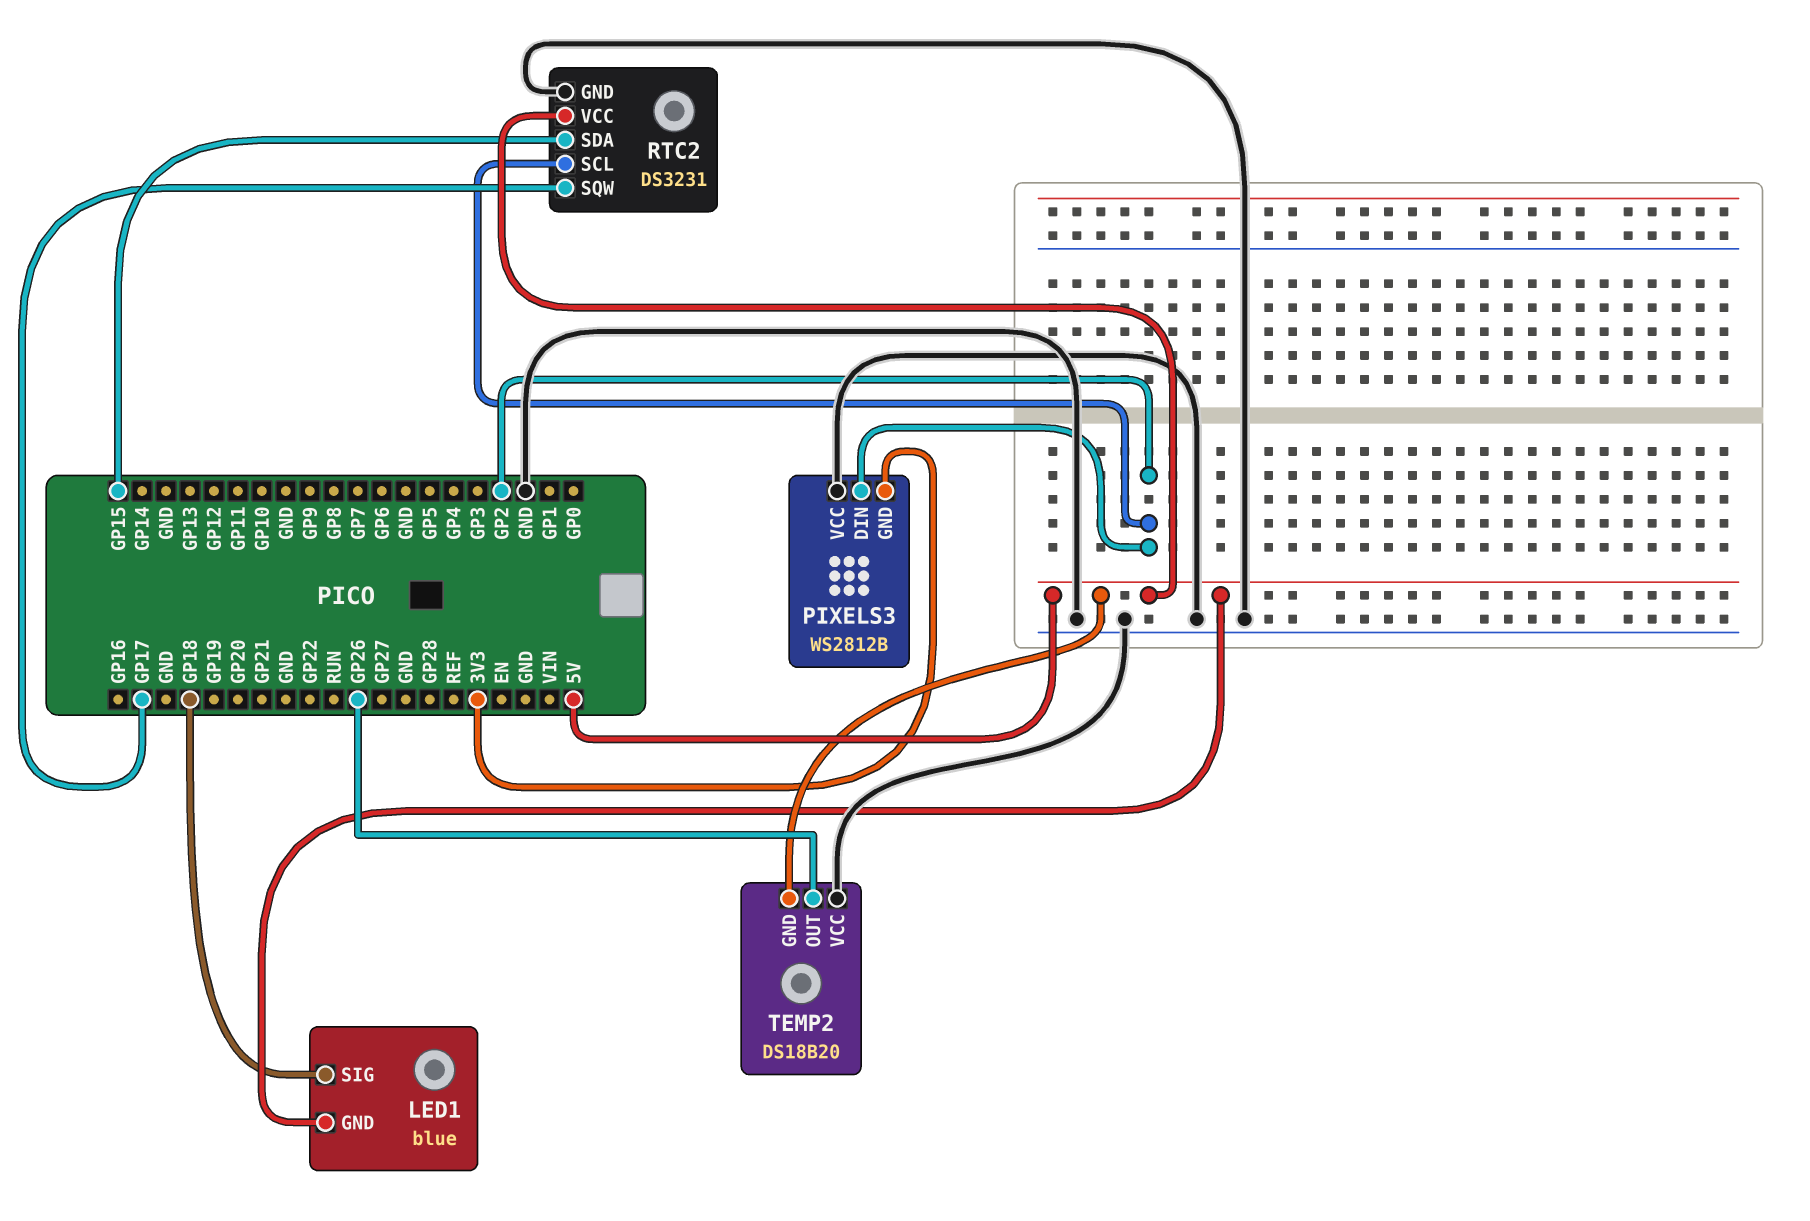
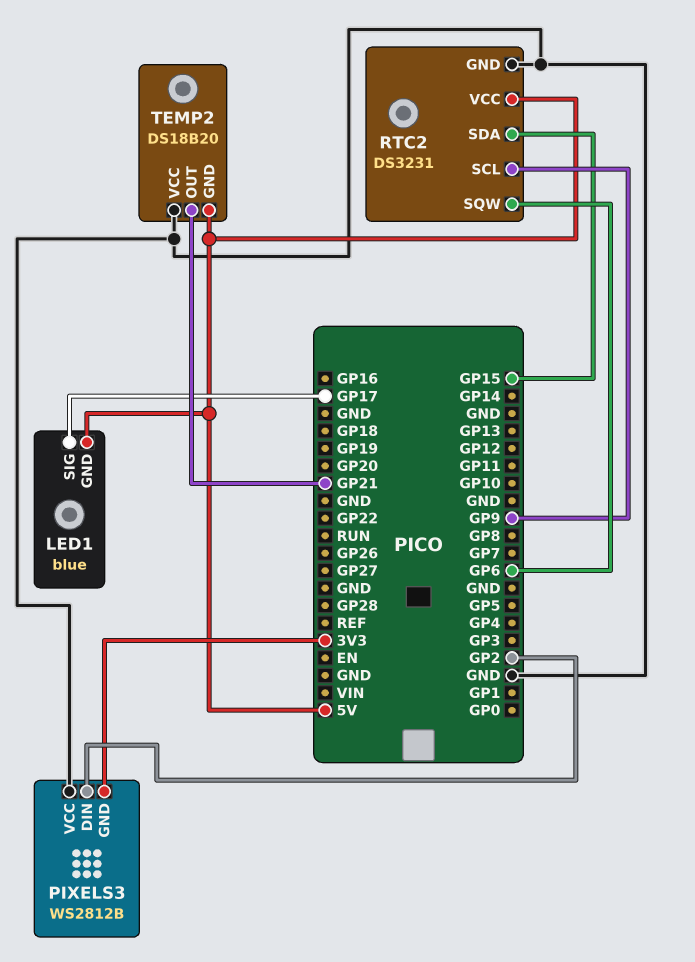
LED1 pin SIG: GP18 -> GP17
RTC2 pin SCL: GP2 -> GP9
RTC2 pin SQW: GP17 -> GP6
TEMP2 pin OUT: GP26 -> GP21

